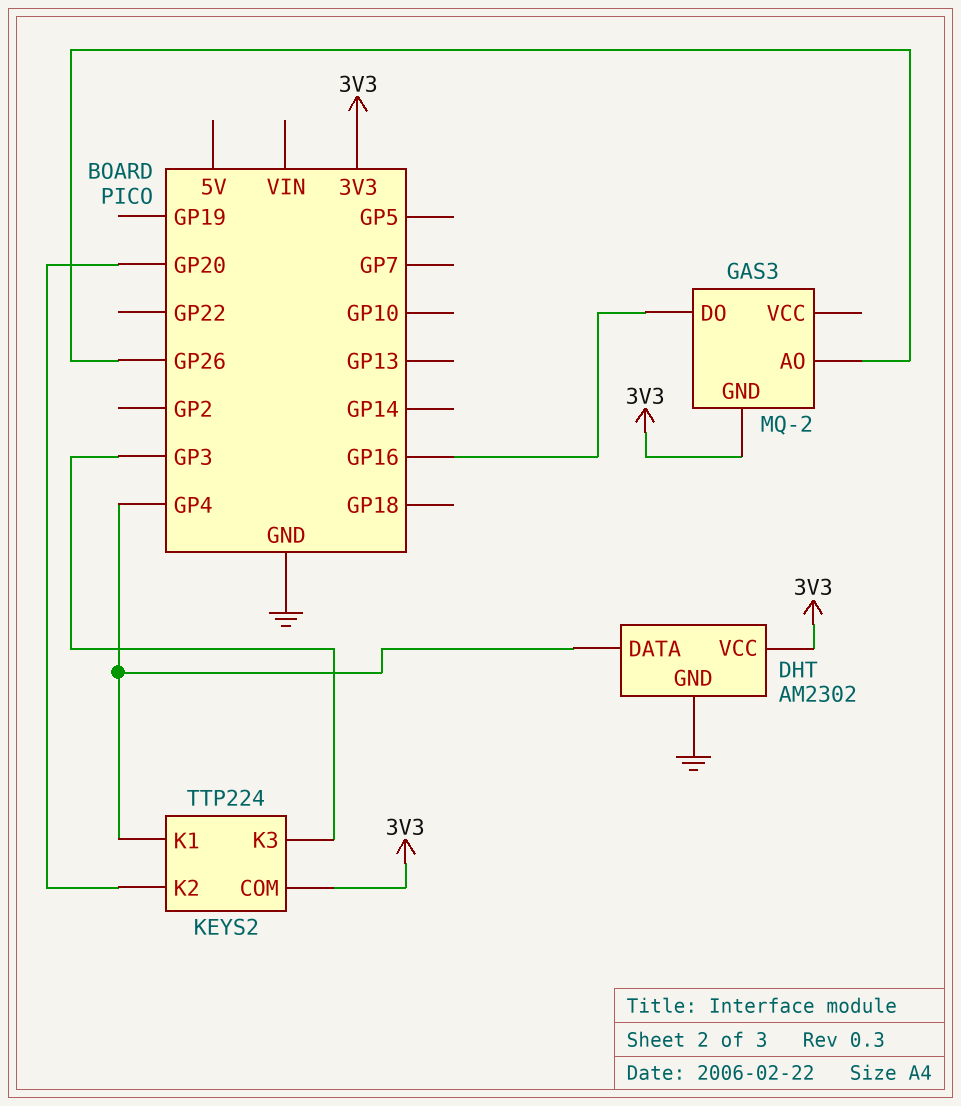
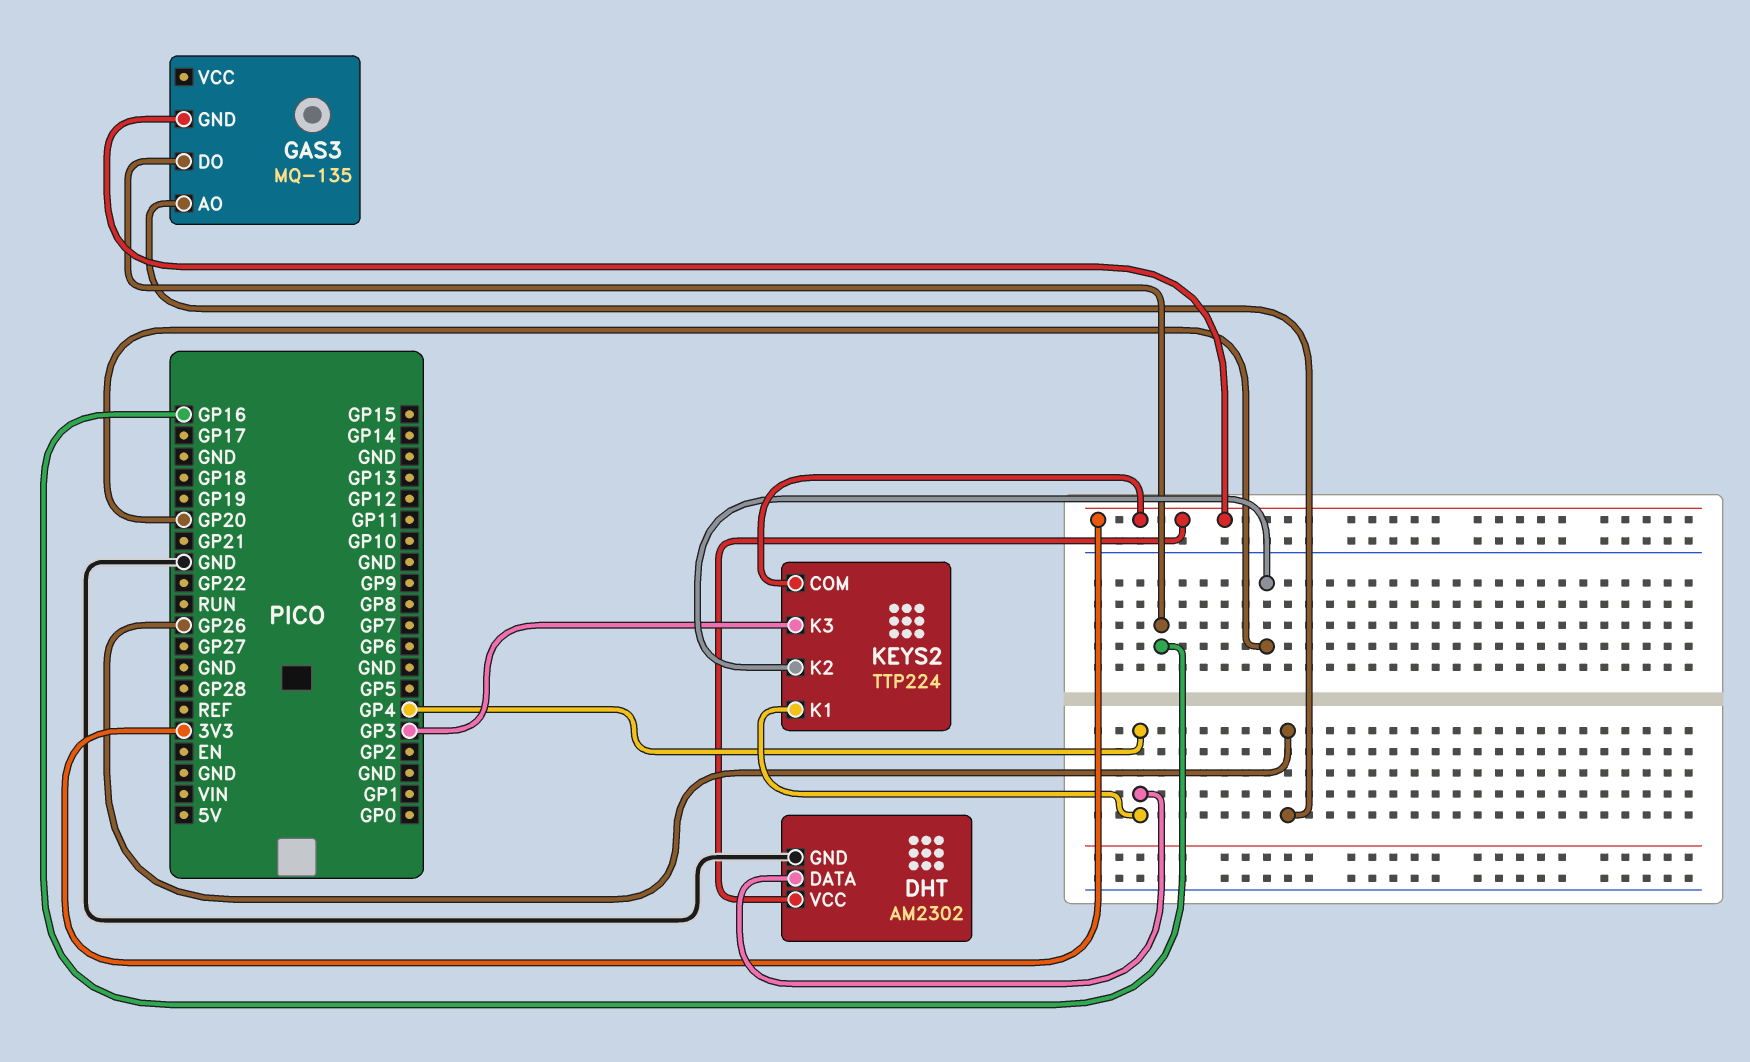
GAS3: MQ-2 -> MQ-135

